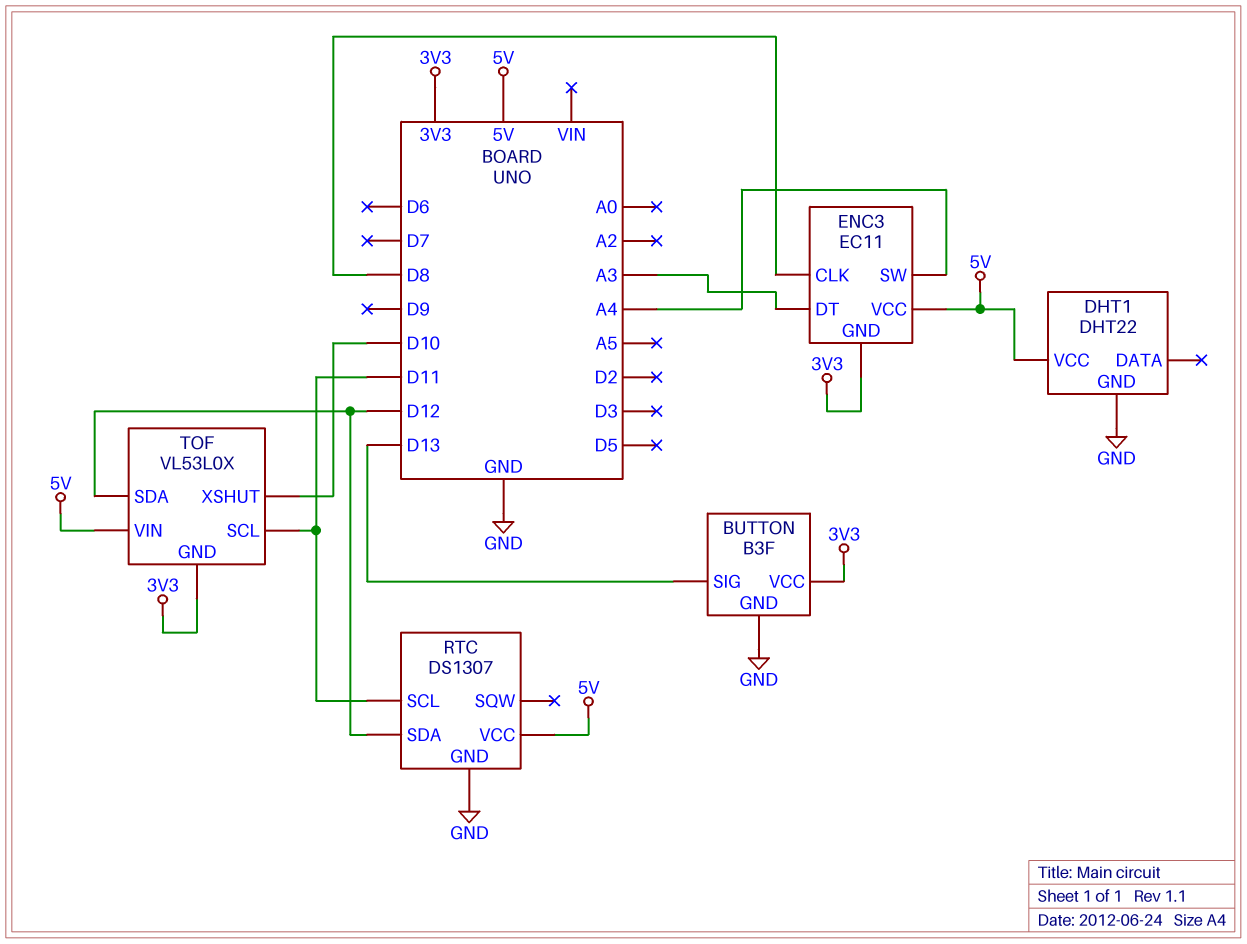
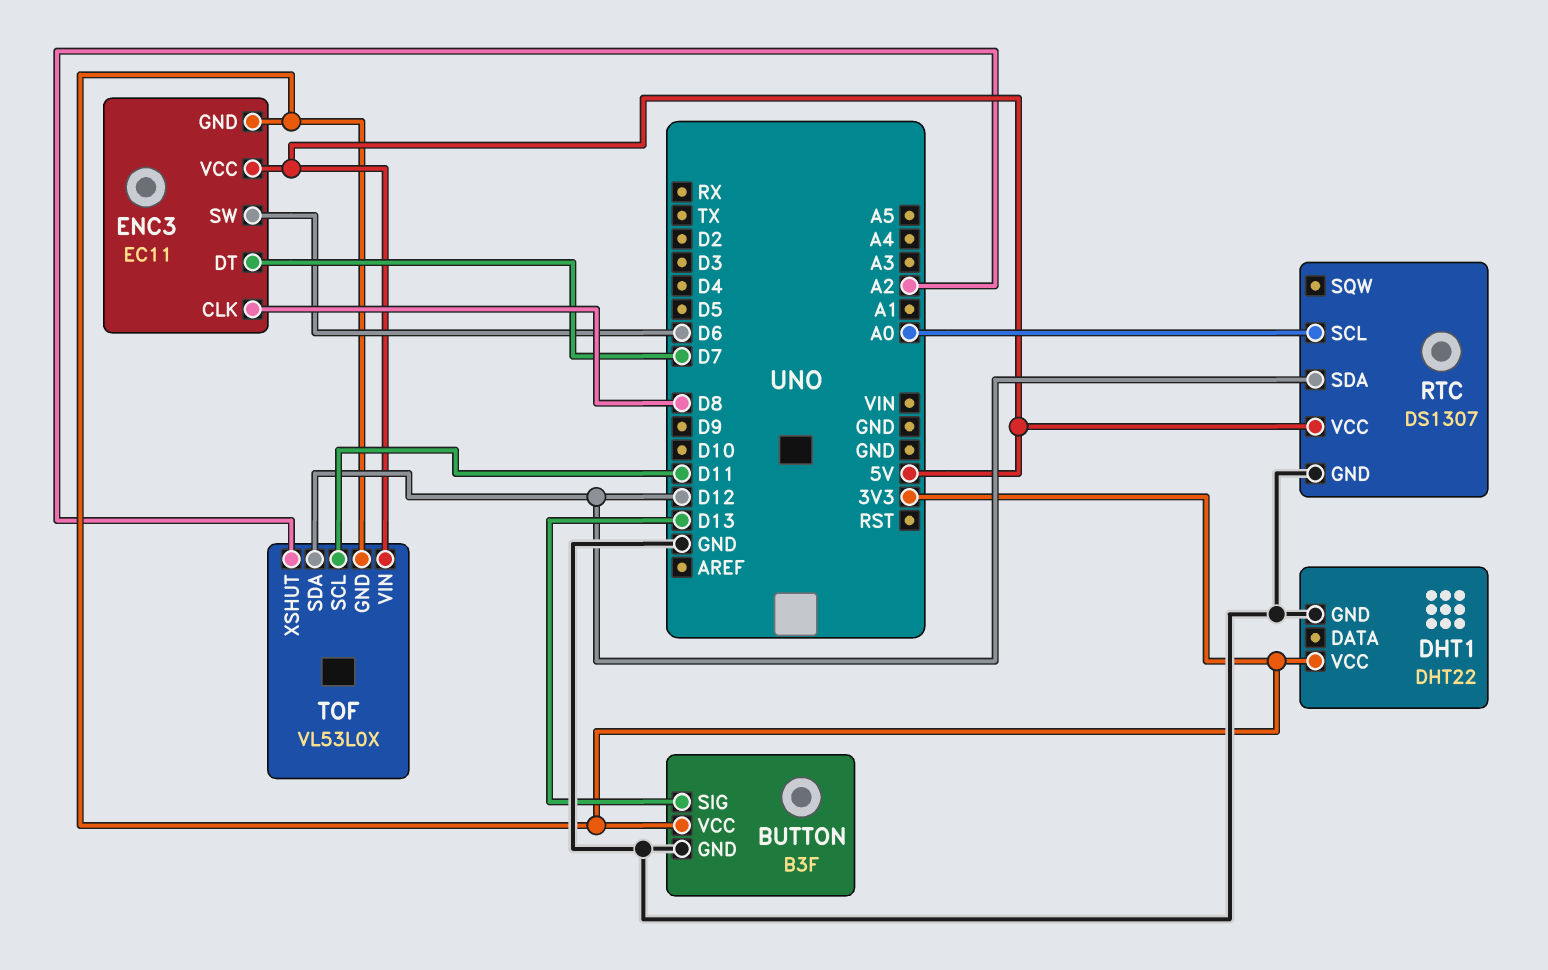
DHT1 pin VCC: 5V -> 3V3
ENC3 pin DT: A3 -> D7
ENC3 pin SW: A4 -> D6
RTC pin SCL: D11 -> A0
TOF pin XSHUT: D10 -> A2

